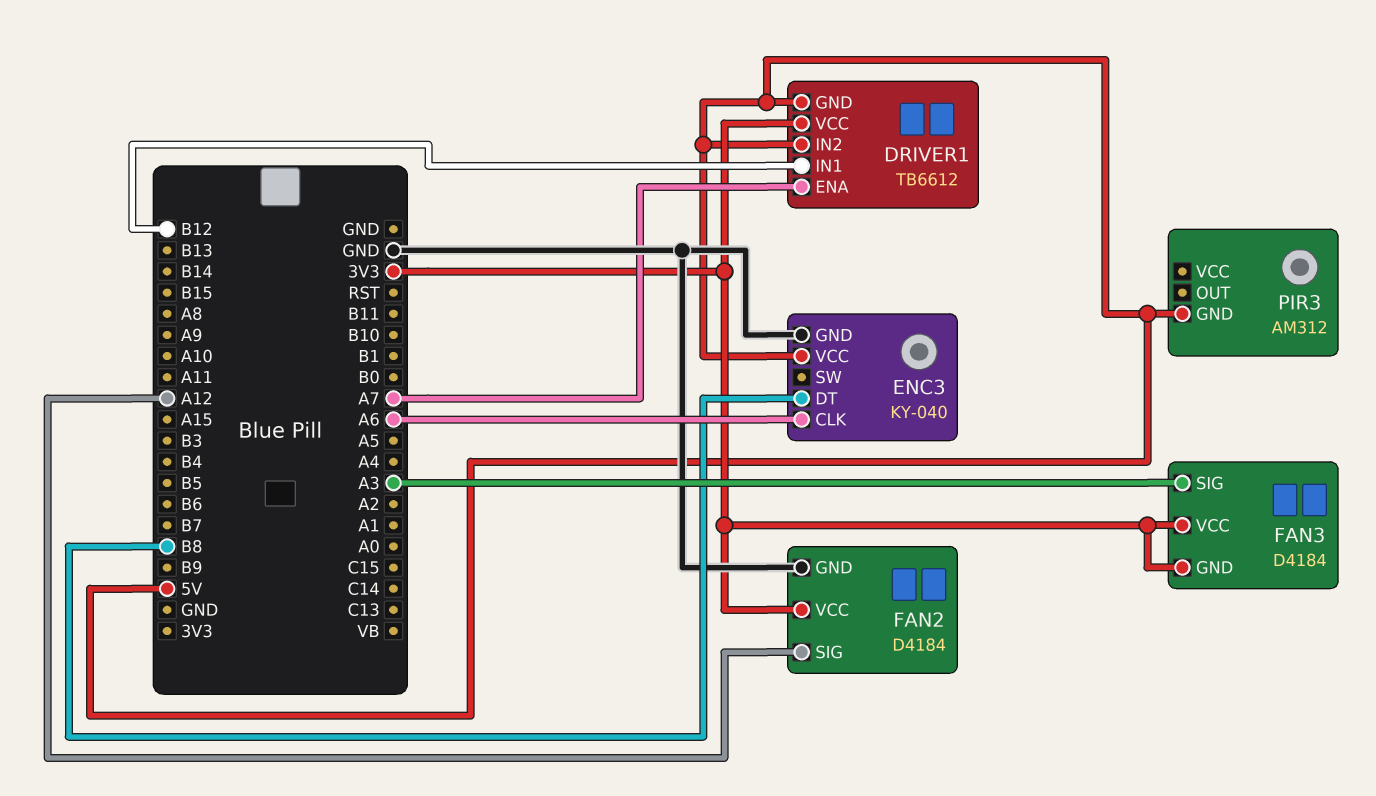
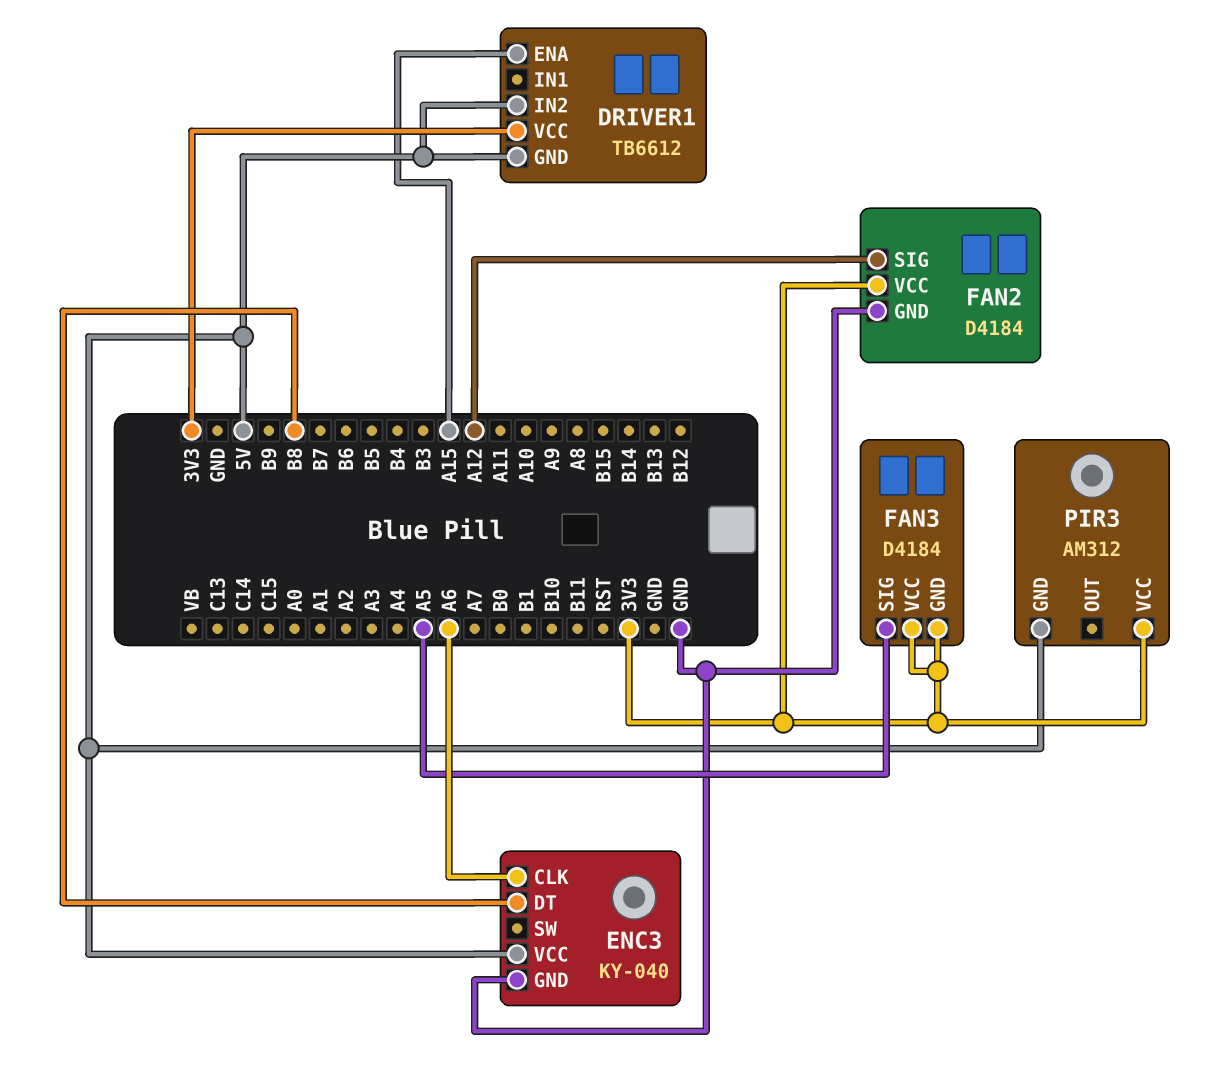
DRIVER1 pin ENA: A7 -> A15
DRIVER1 pin IN1: B12 -> none
FAN3 pin SIG: A3 -> A5
PIR3 pin VCC: none -> 3V3

